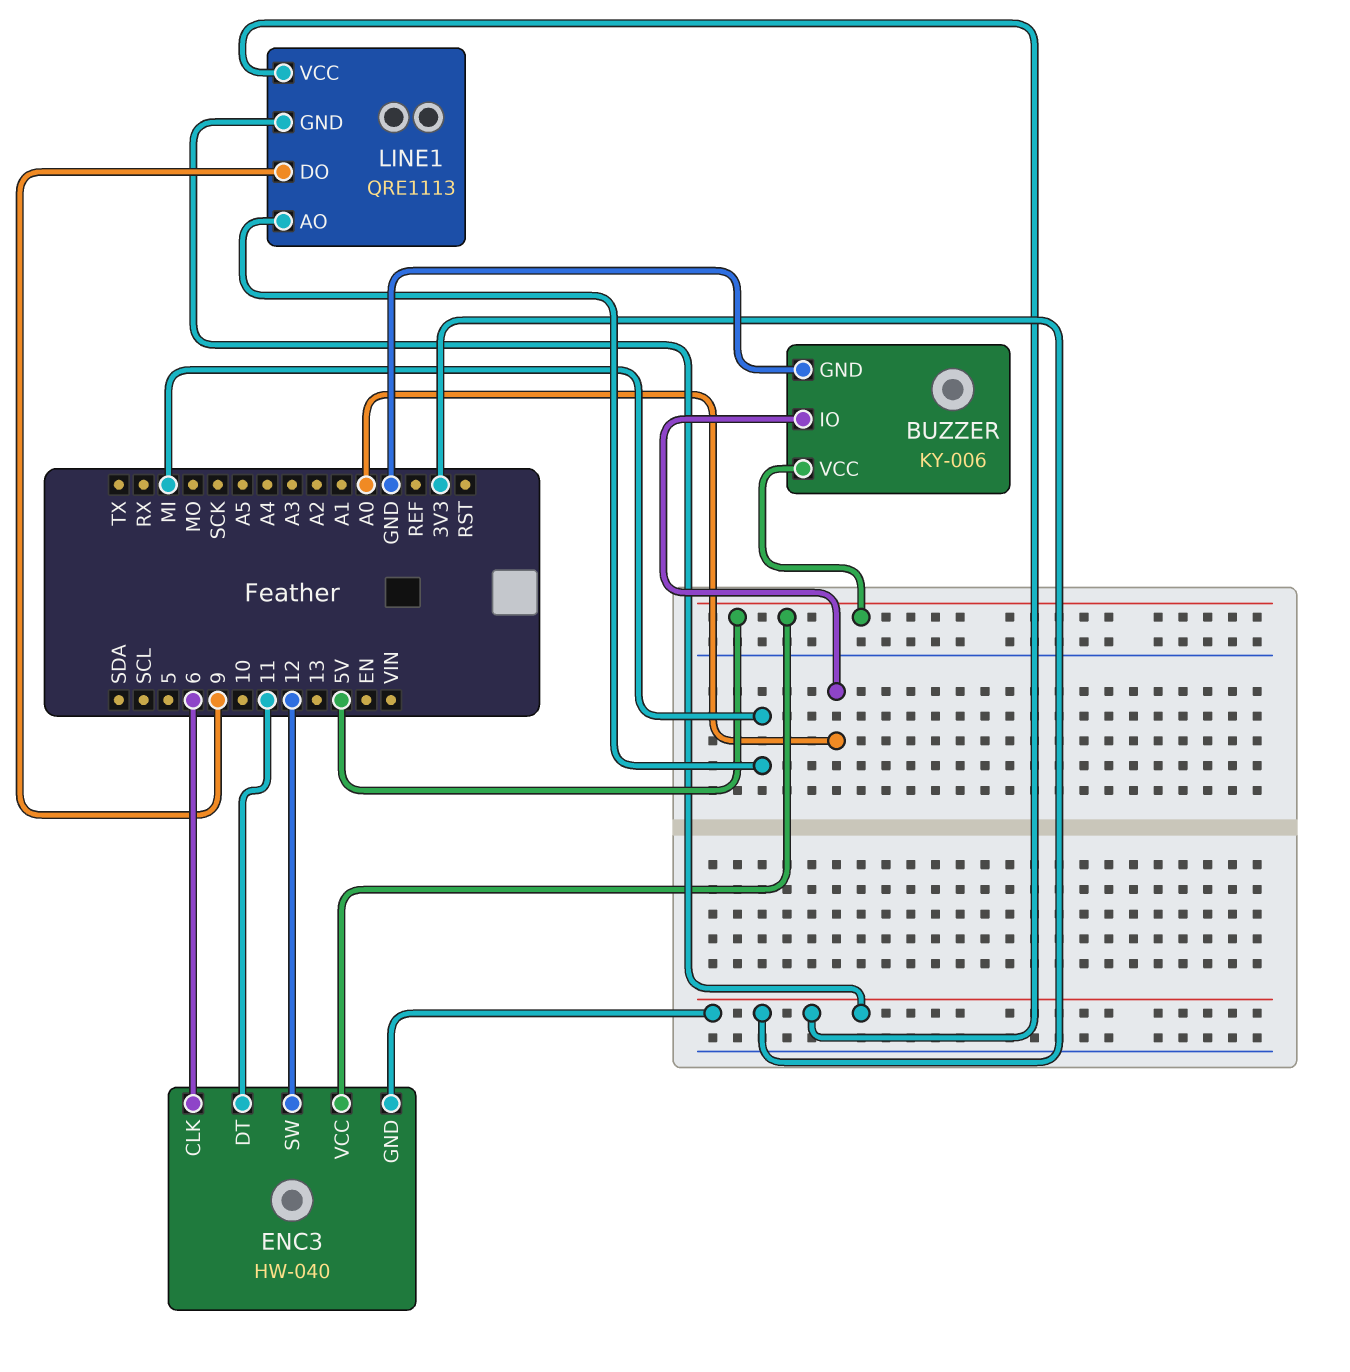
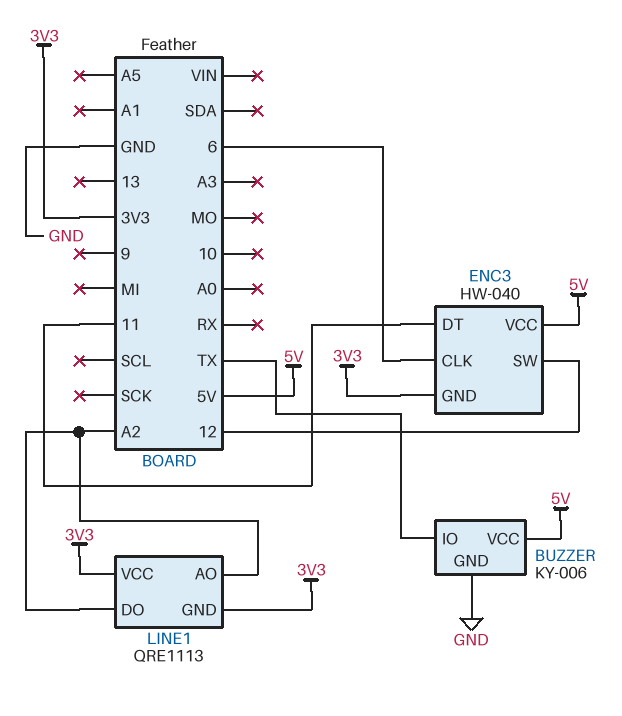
BUZZER pin IO: A0 -> TX
LINE1 pin AO: MI -> A2
LINE1 pin DO: 9 -> A2

